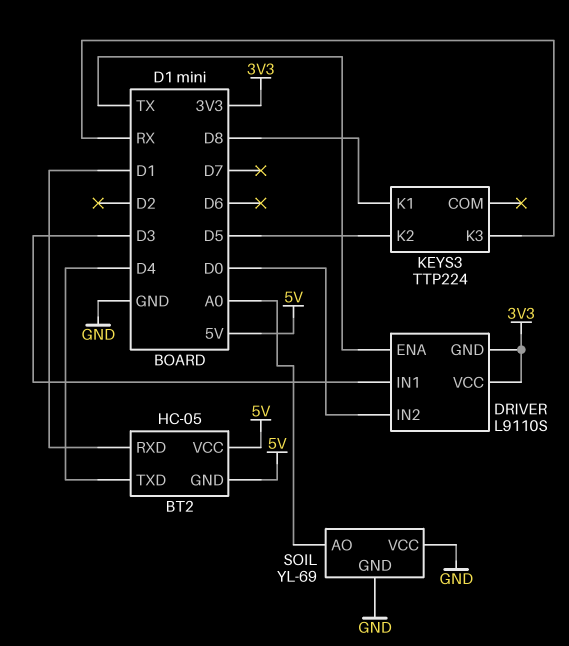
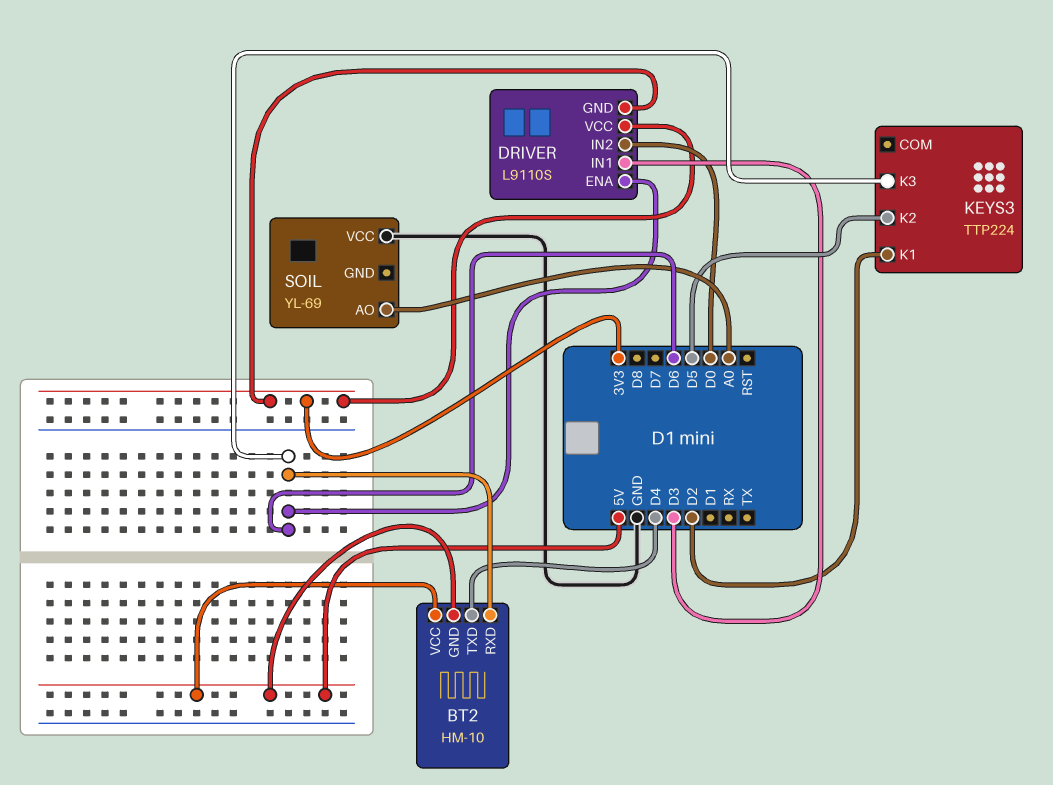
BT2: HC-05 -> HM-10
BT2 pin RXD: D1 -> D6
DRIVER pin ENA: TX -> D6
KEYS3 pin K1: D8 -> D2
KEYS3 pin K3: RX -> D6
SOIL pin GND: GND -> none

